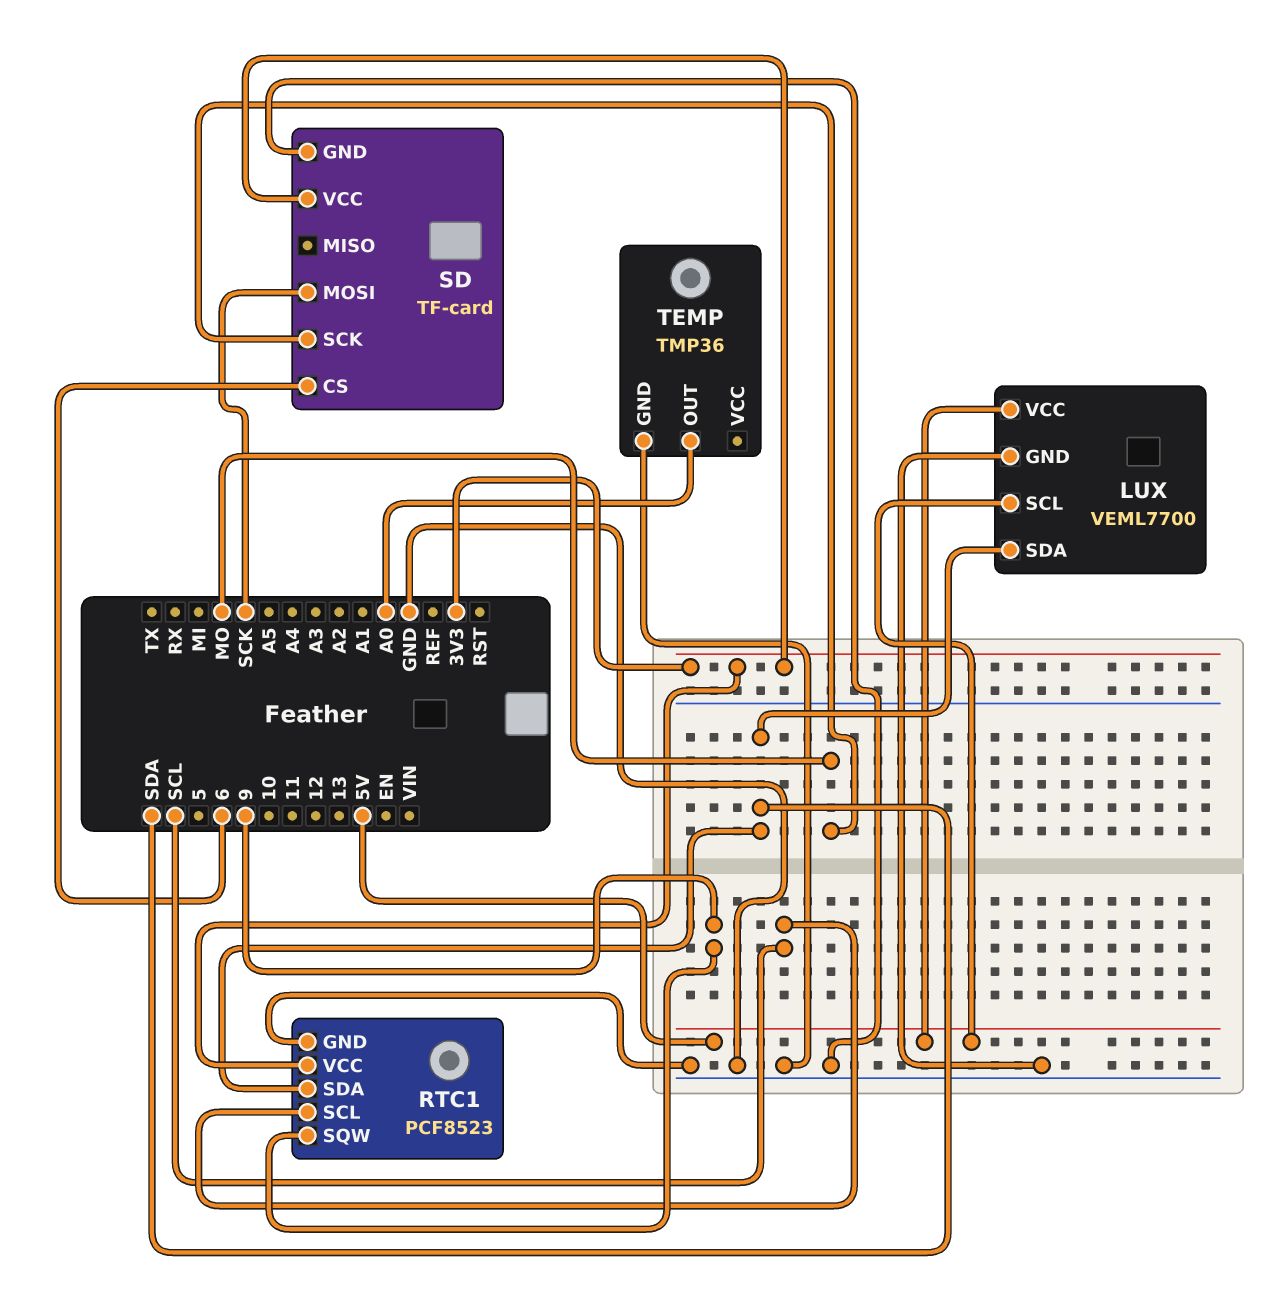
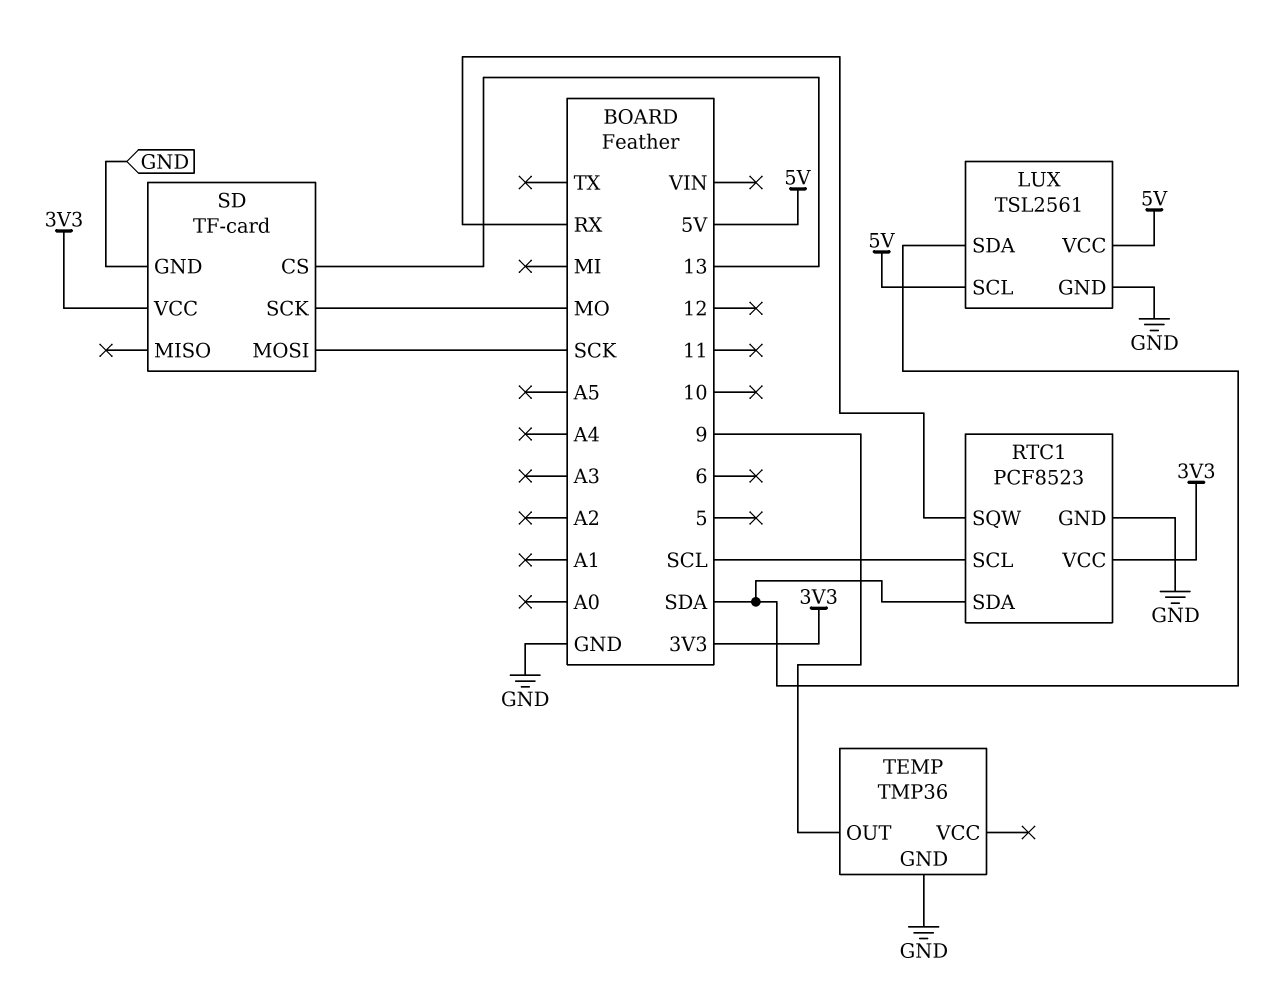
LUX: VEML7700 -> TSL2561
RTC1 pin SQW: 9 -> RX
SD pin CS: 6 -> 13
TEMP pin OUT: A0 -> 9

